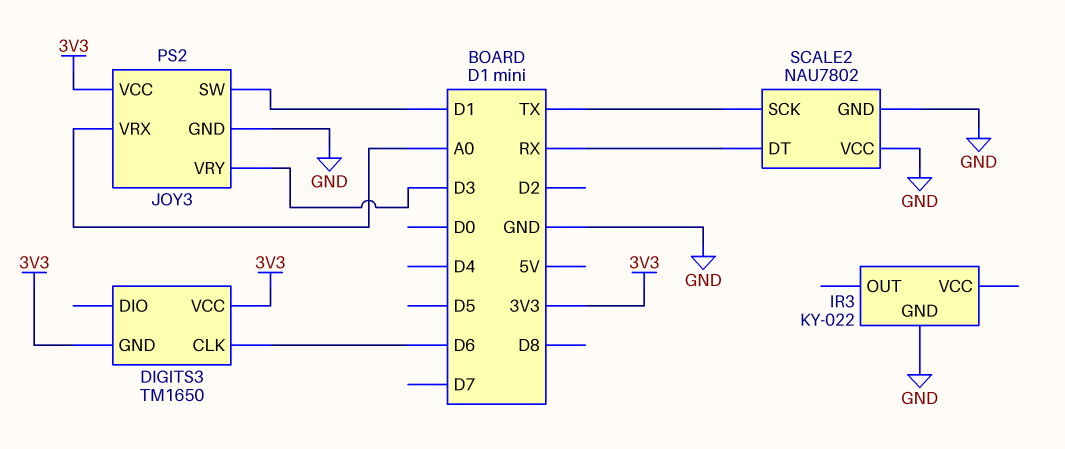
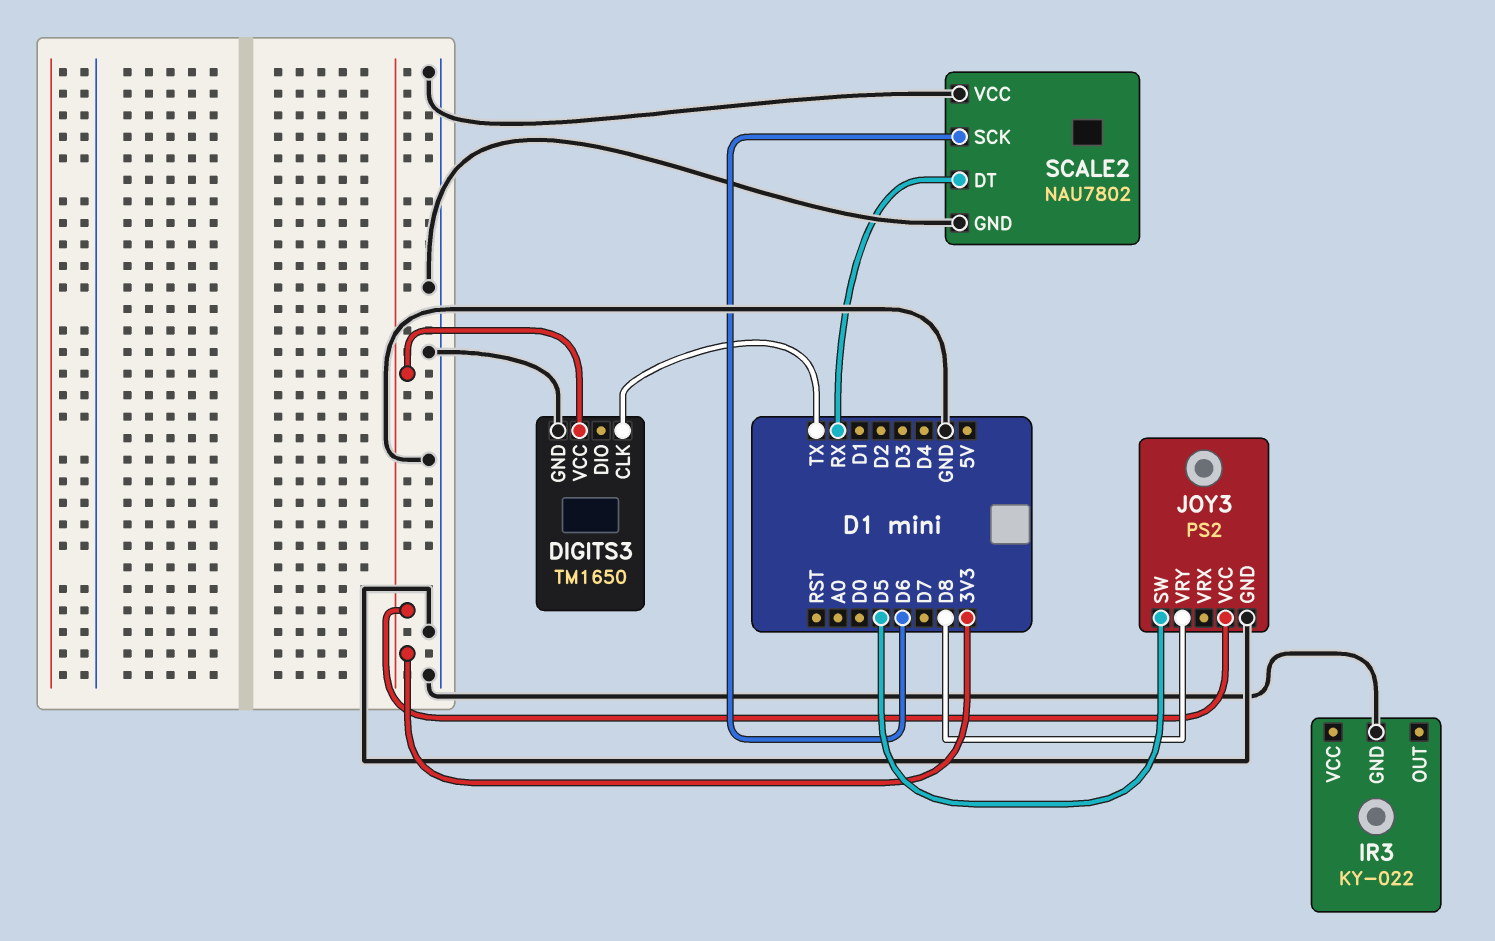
DIGITS3 pin CLK: D6 -> TX
DIGITS3 pin GND: 3V3 -> GND
JOY3 pin SW: D1 -> D5
JOY3 pin VRX: A0 -> none
JOY3 pin VRY: D3 -> D8
SCALE2 pin SCK: TX -> D6

